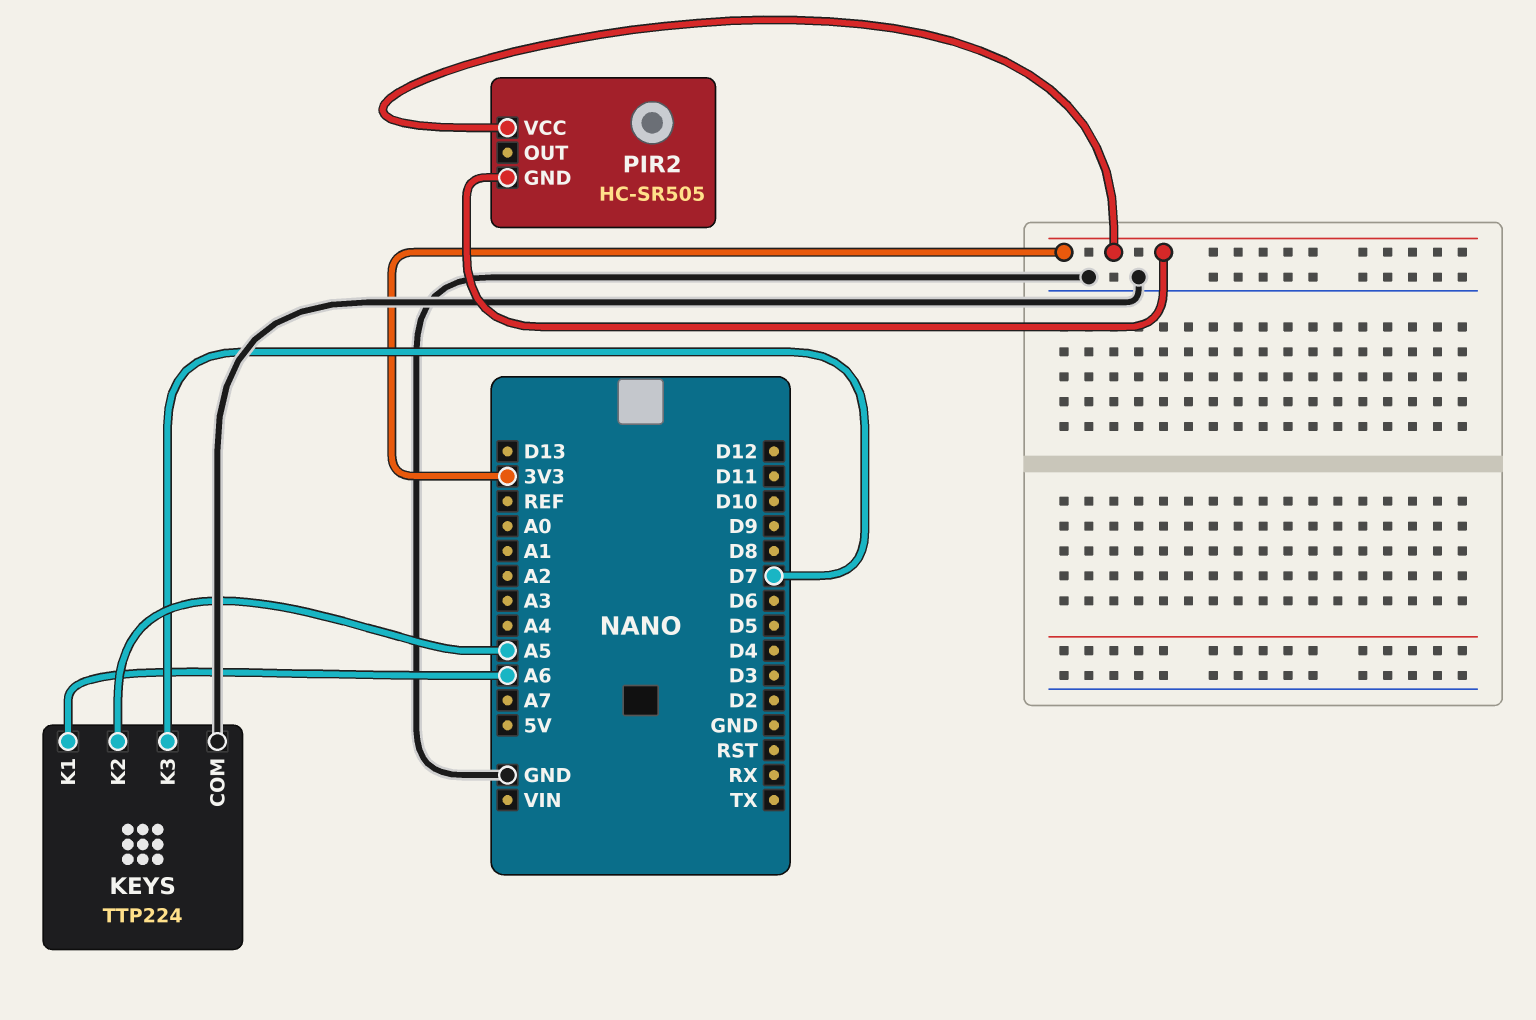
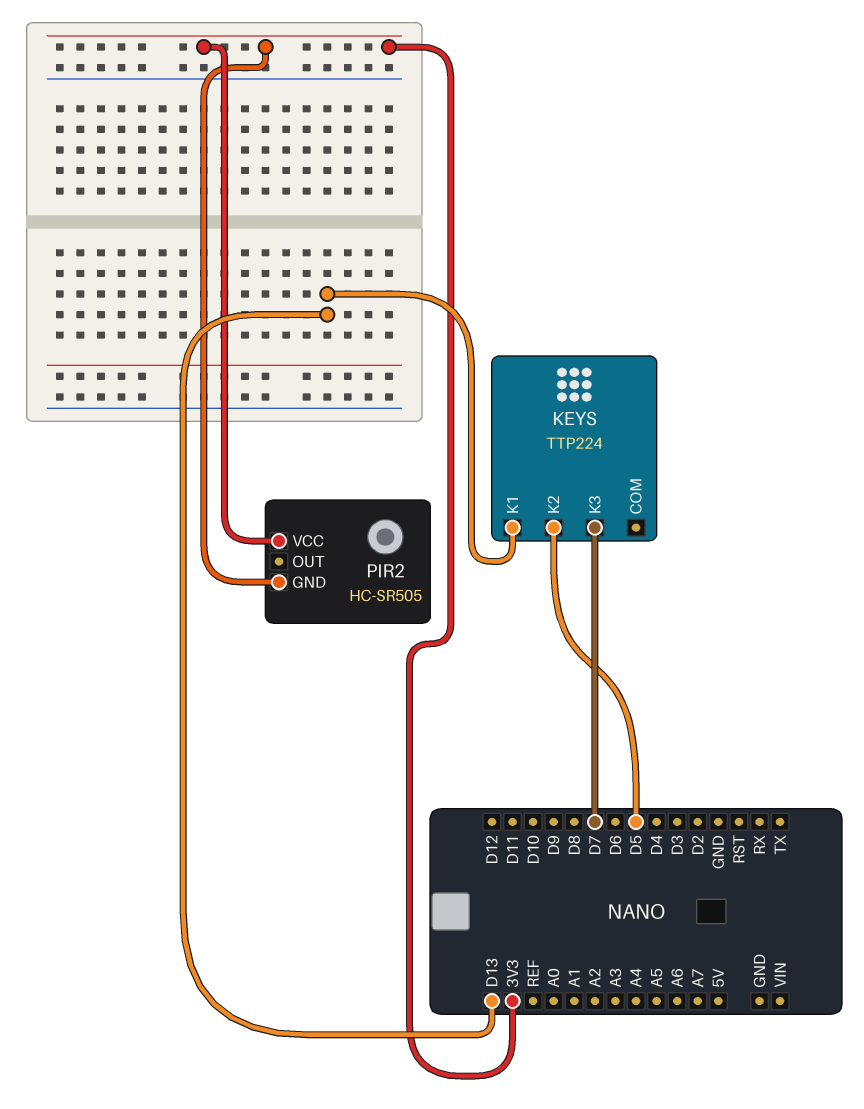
KEYS pin COM: GND -> none
KEYS pin K1: A6 -> D13
KEYS pin K2: A5 -> D5

